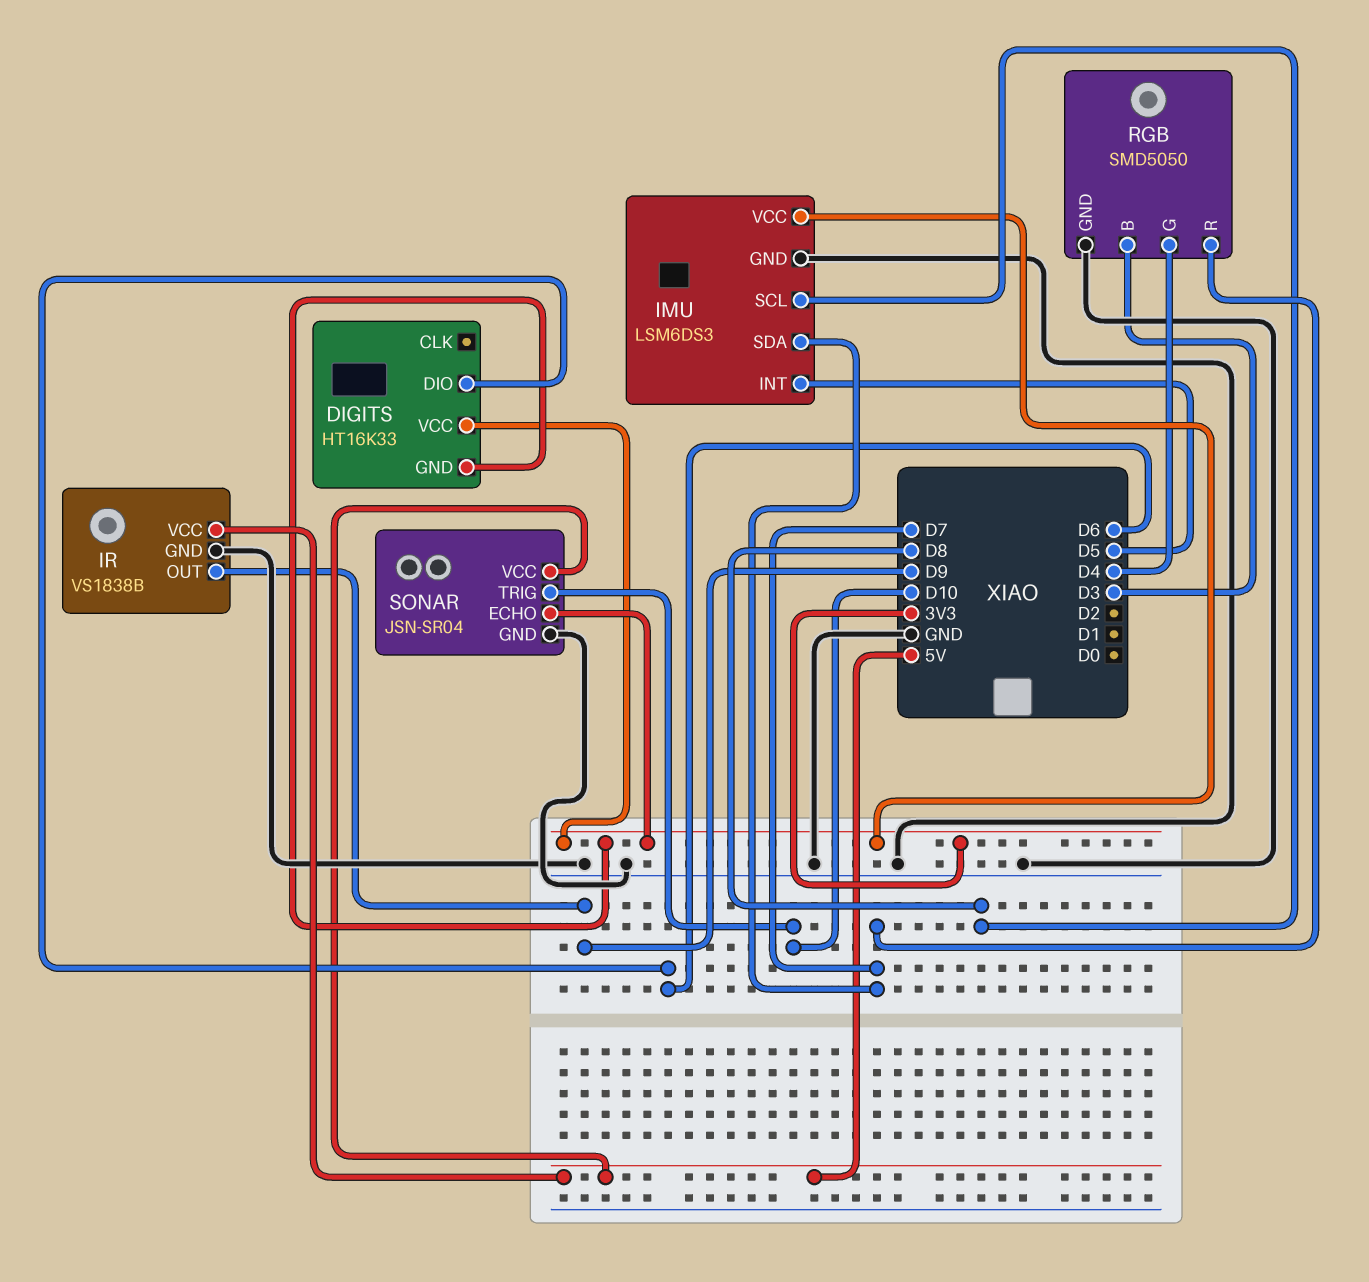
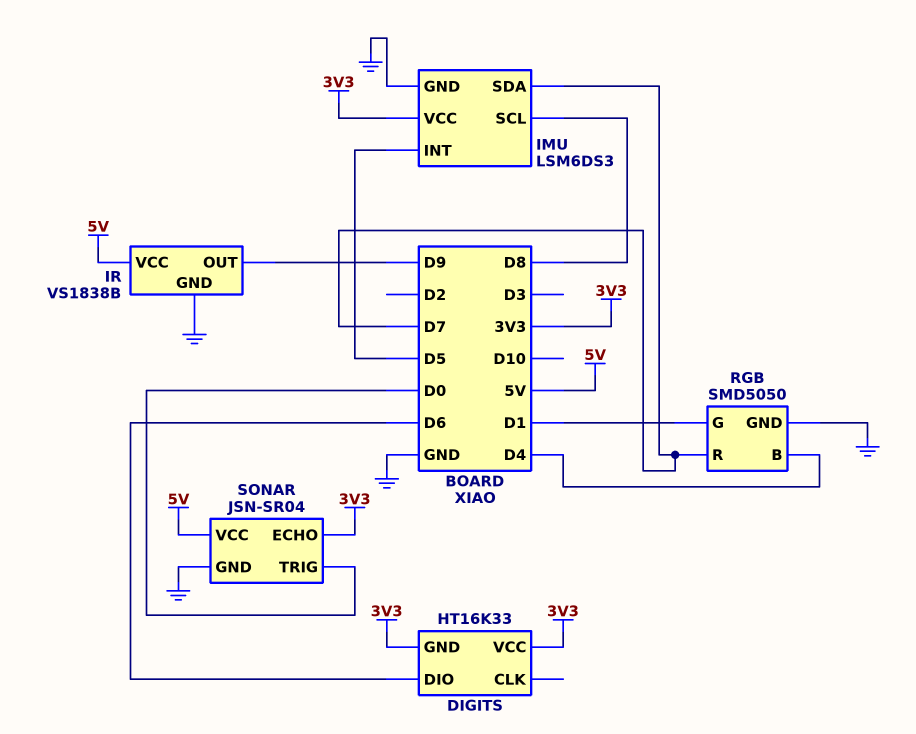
RGB pin B: D3 -> D4
RGB pin G: D4 -> D1
SONAR pin TRIG: D10 -> D0

